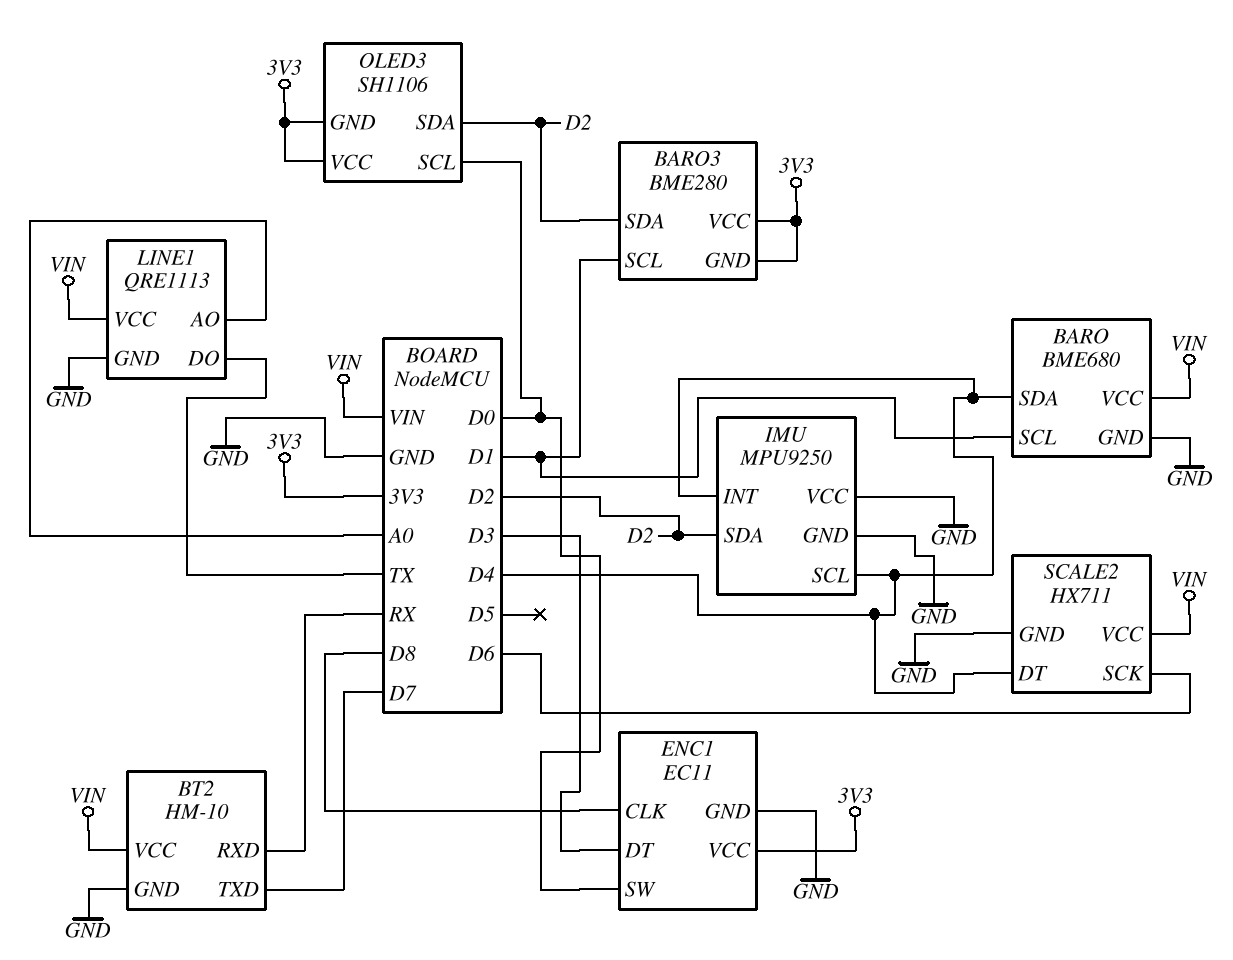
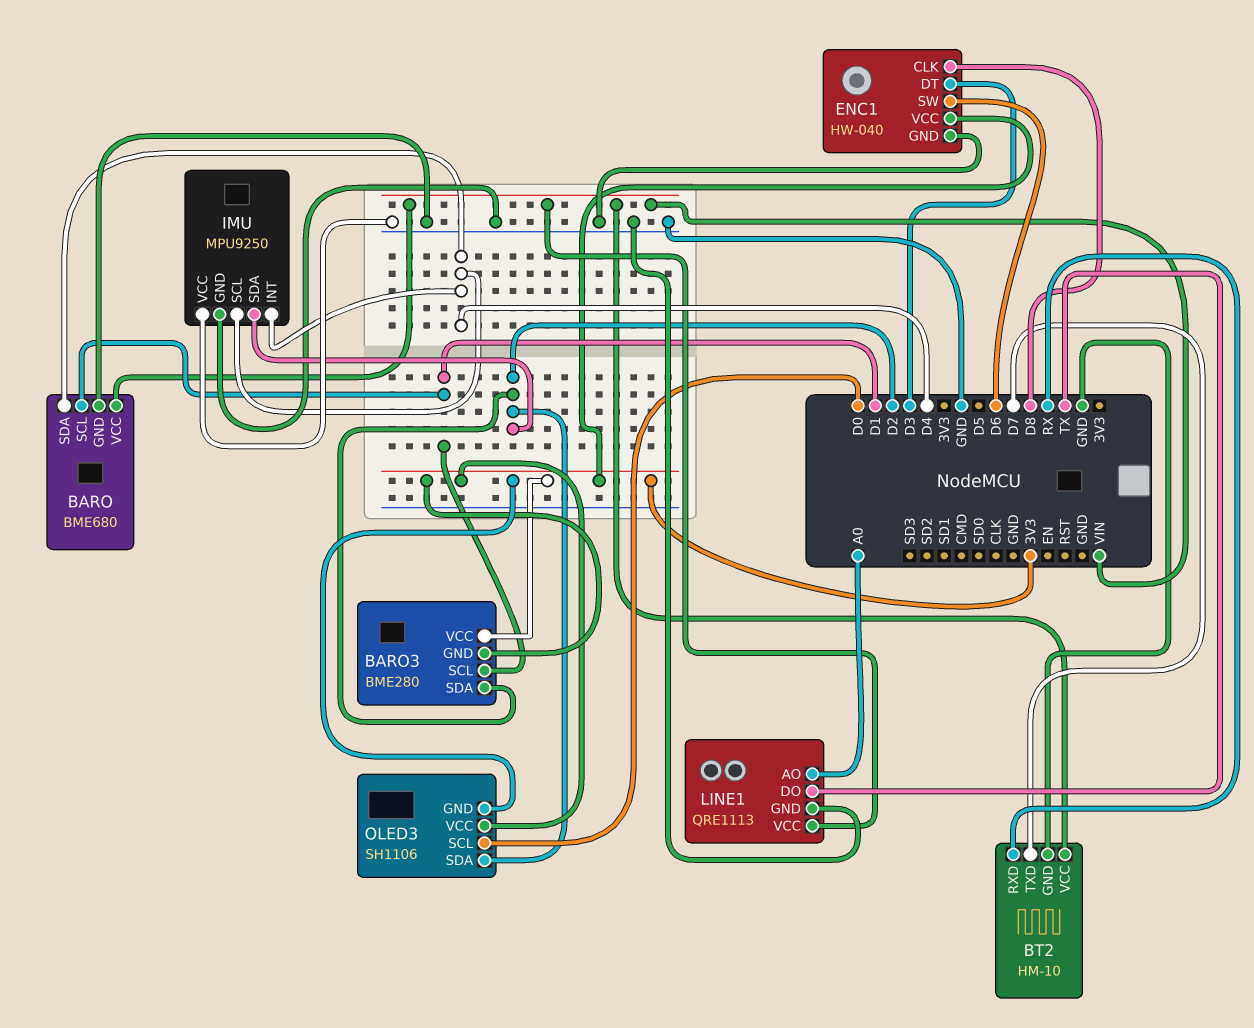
ENC1: EC11 -> HW-040
ENC1 pin SW: D0 -> D6
SCALE2: HX711 -> none
SCALE2 pin DT: D4 -> none
SCALE2 pin GND: GND -> none
SCALE2 pin SCK: D6 -> none
SCALE2 pin VCC: VIN -> none

